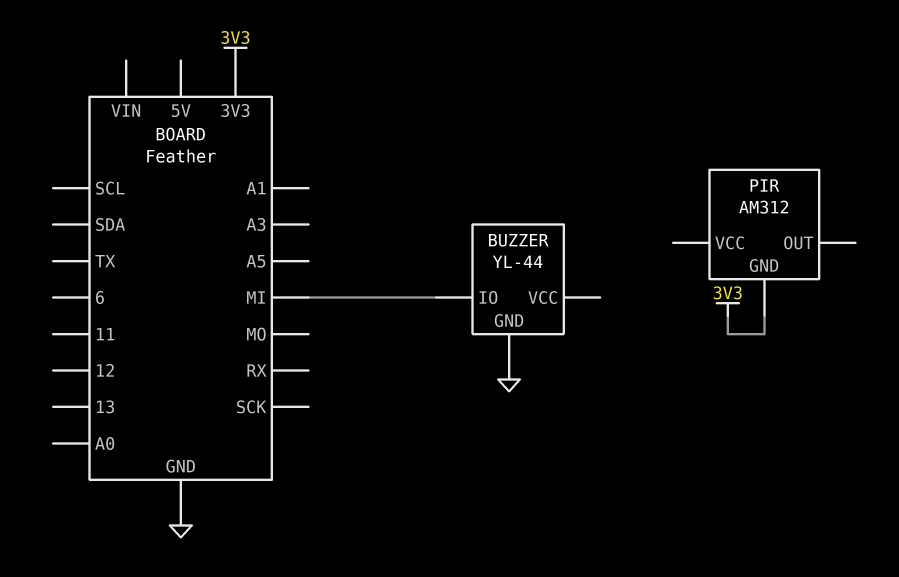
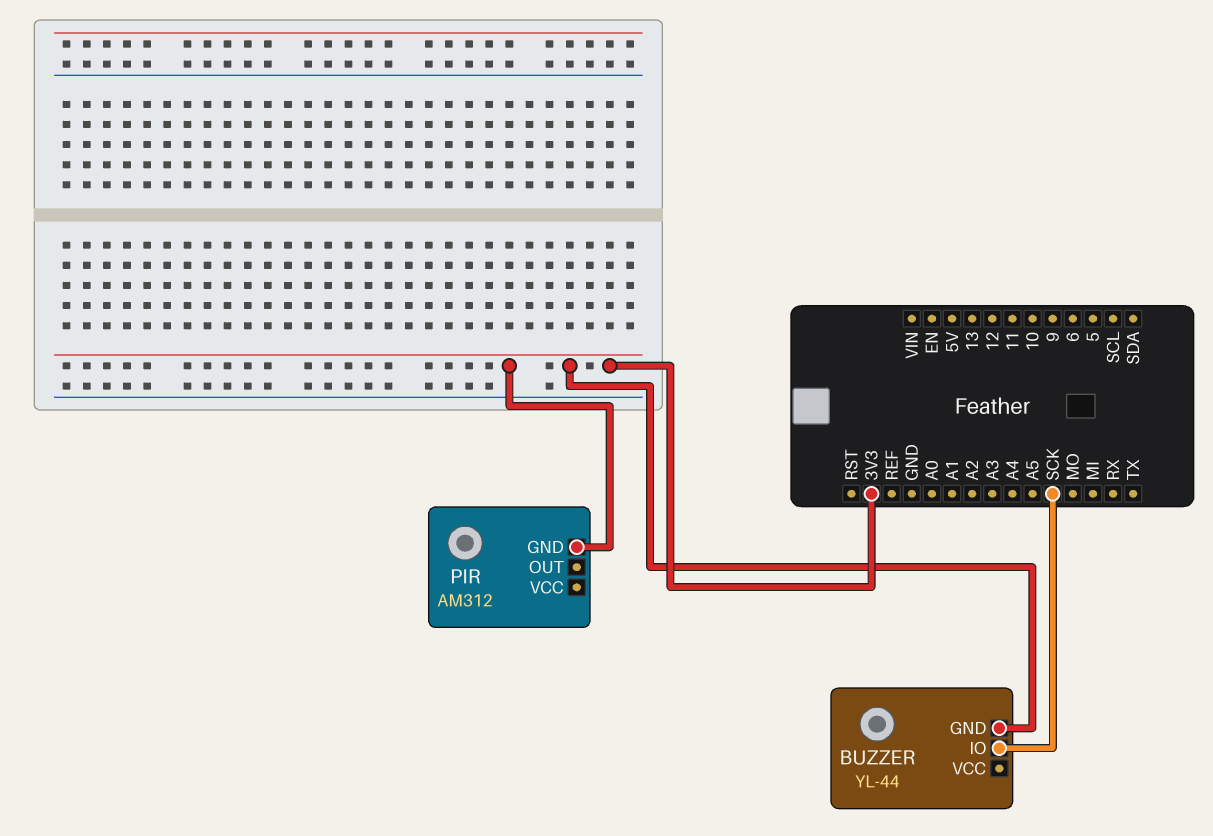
BUZZER pin GND: GND -> 3V3
BUZZER pin IO: MI -> SCK

